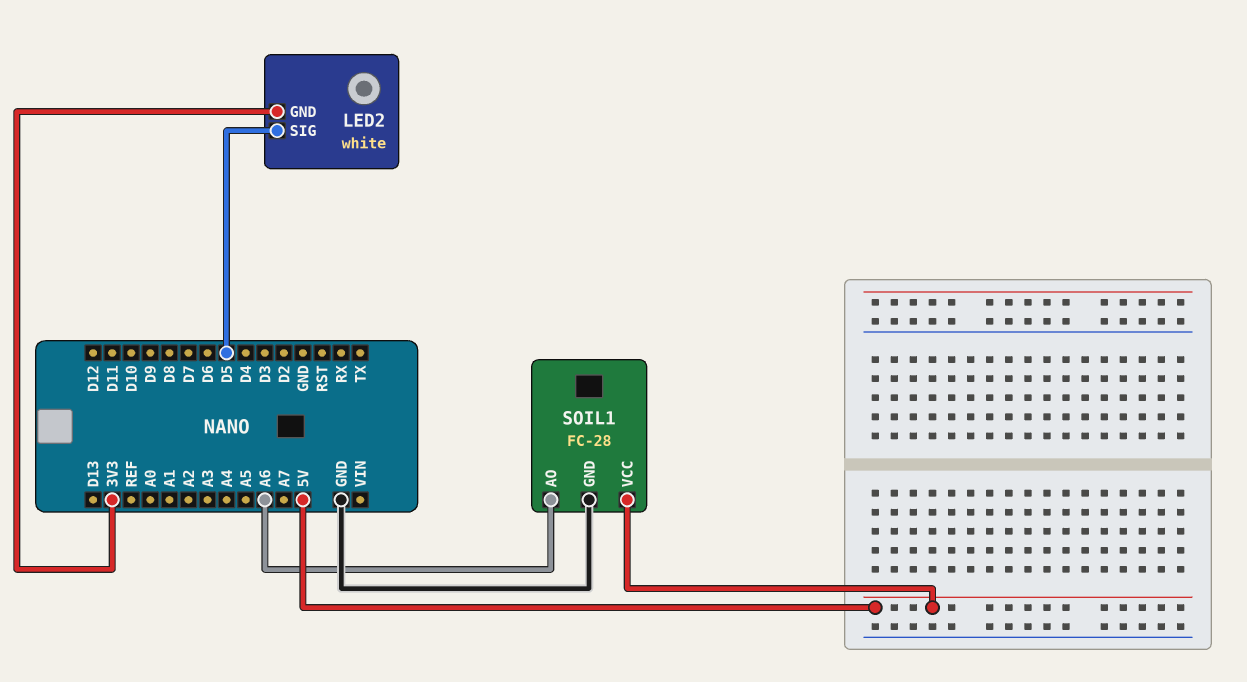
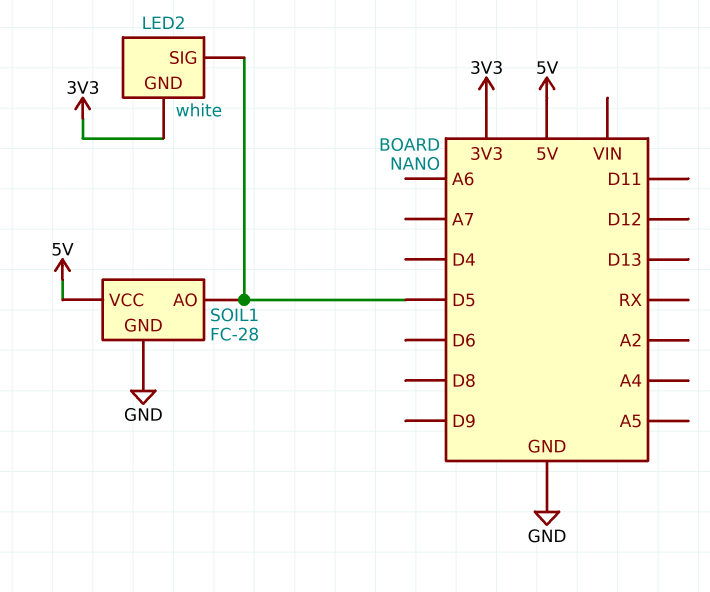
SOIL1 pin AO: A6 -> D5

